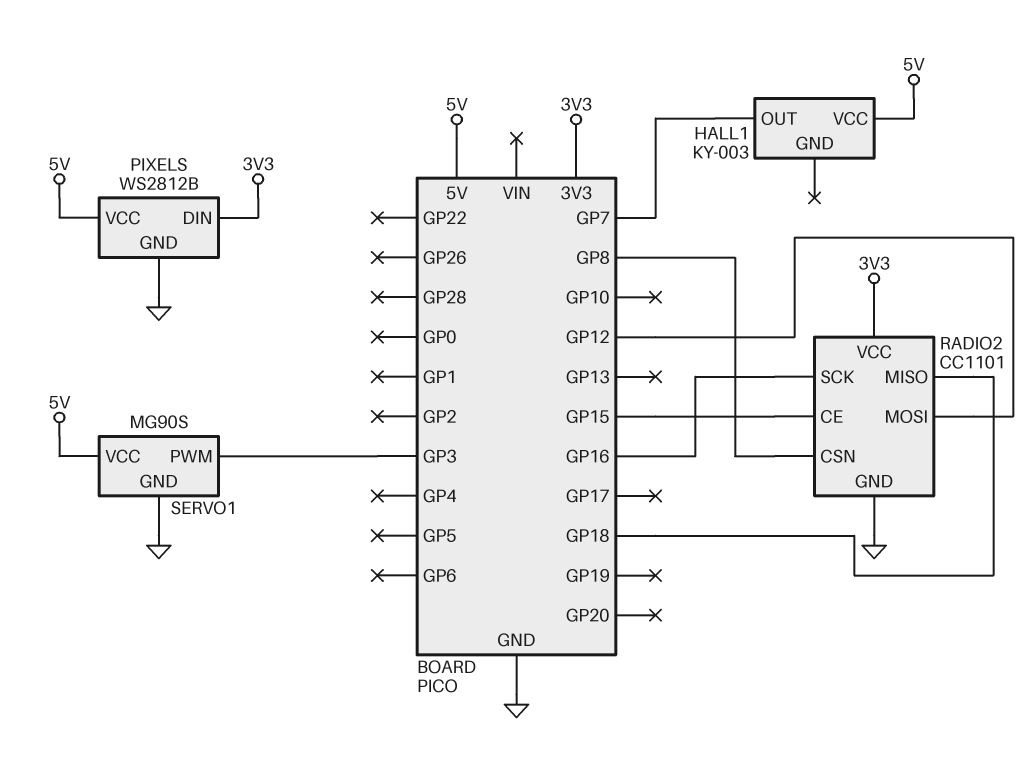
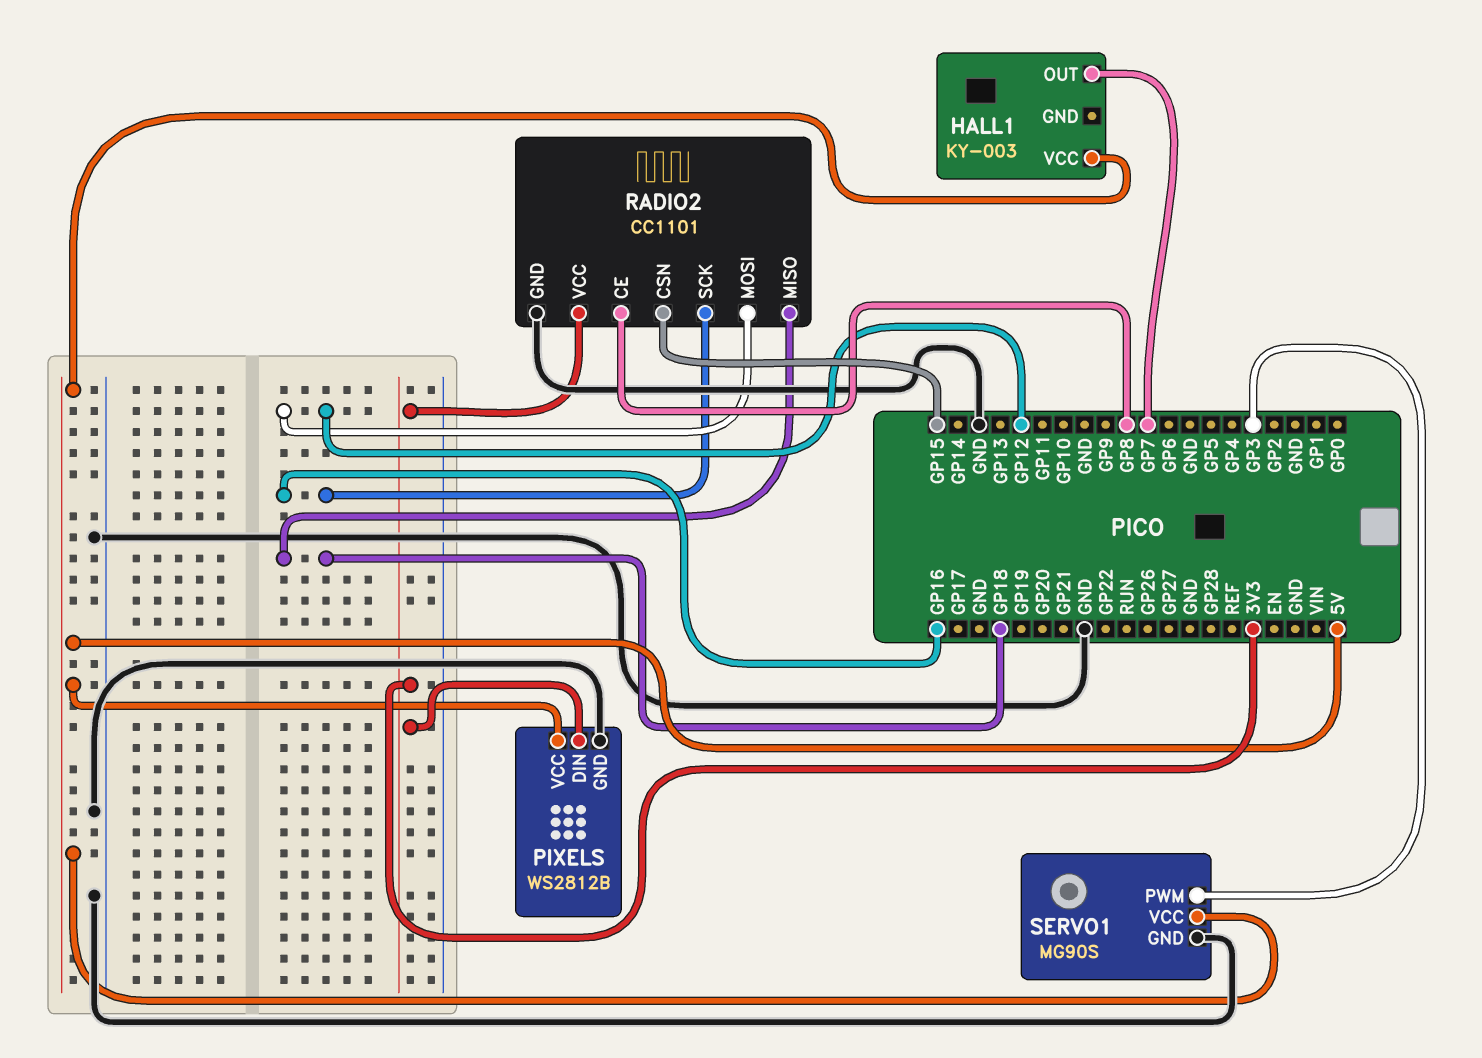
RADIO2 pin CE: GP15 -> GP8
RADIO2 pin CSN: GP8 -> GP15

